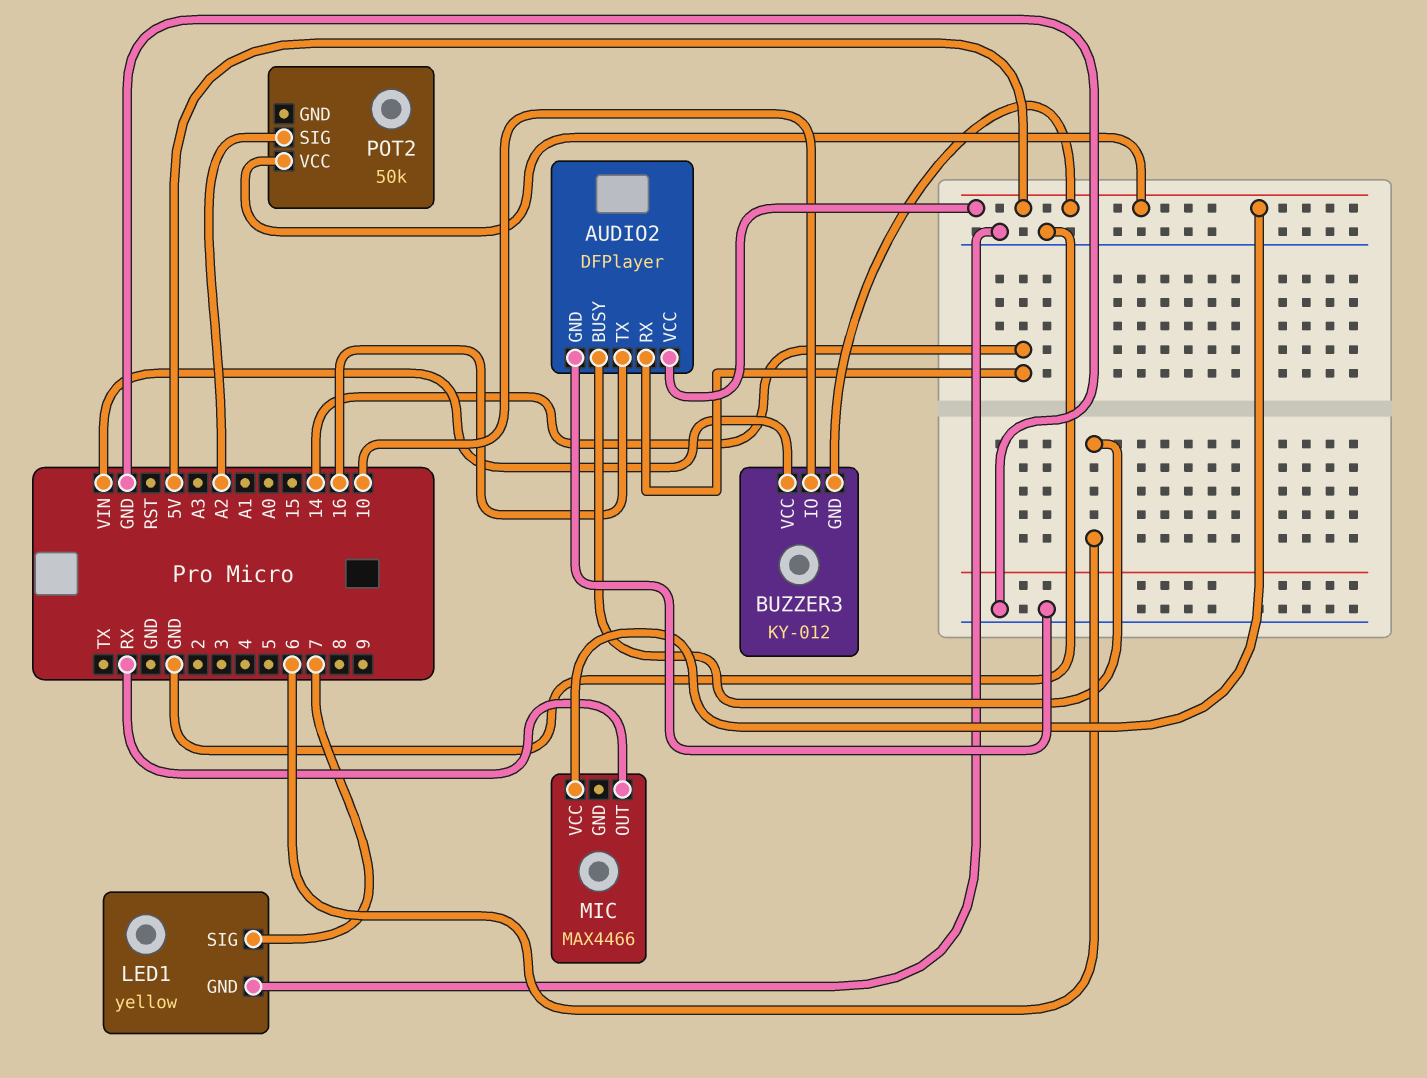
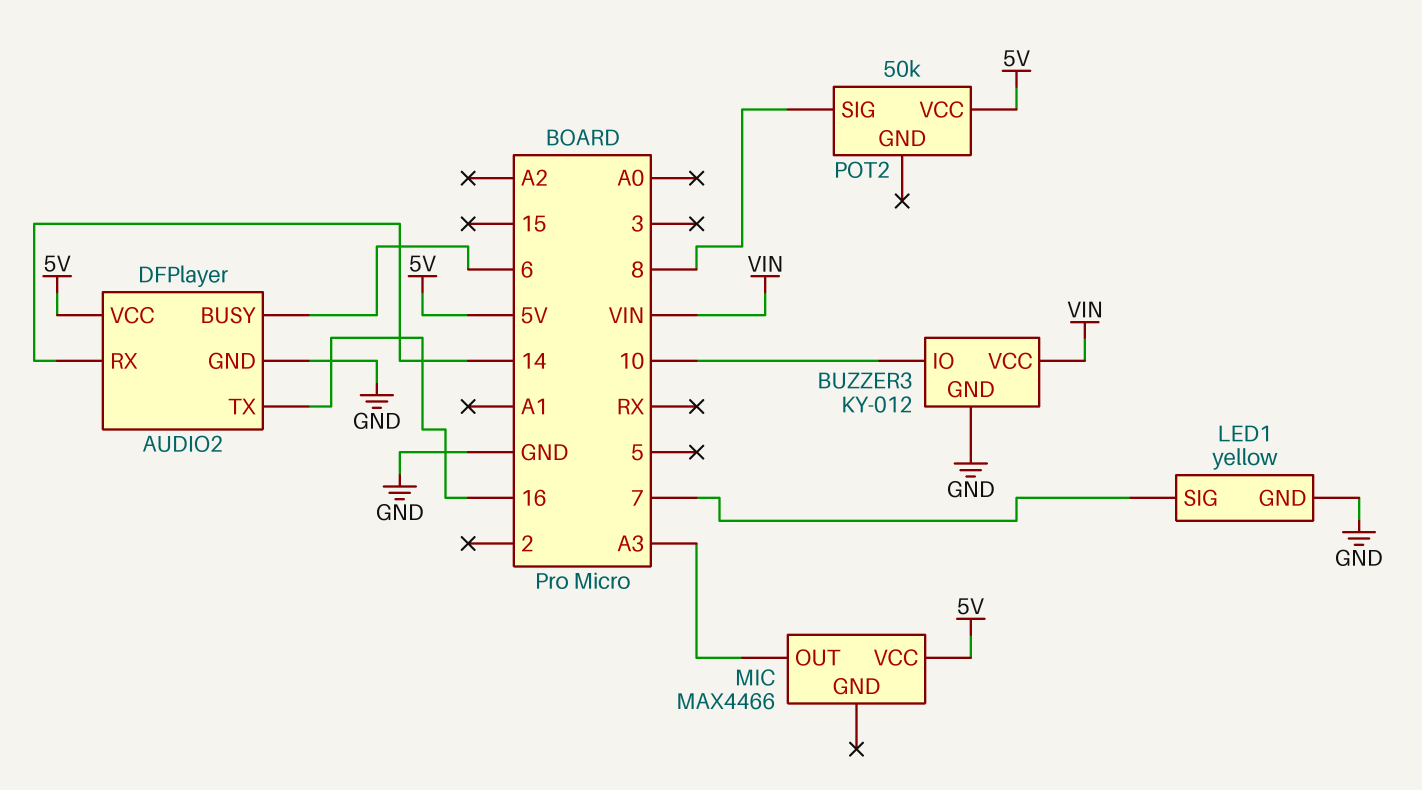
BUZZER3 pin GND: 5V -> GND
MIC pin OUT: RX -> A3
POT2 pin SIG: A2 -> 8

